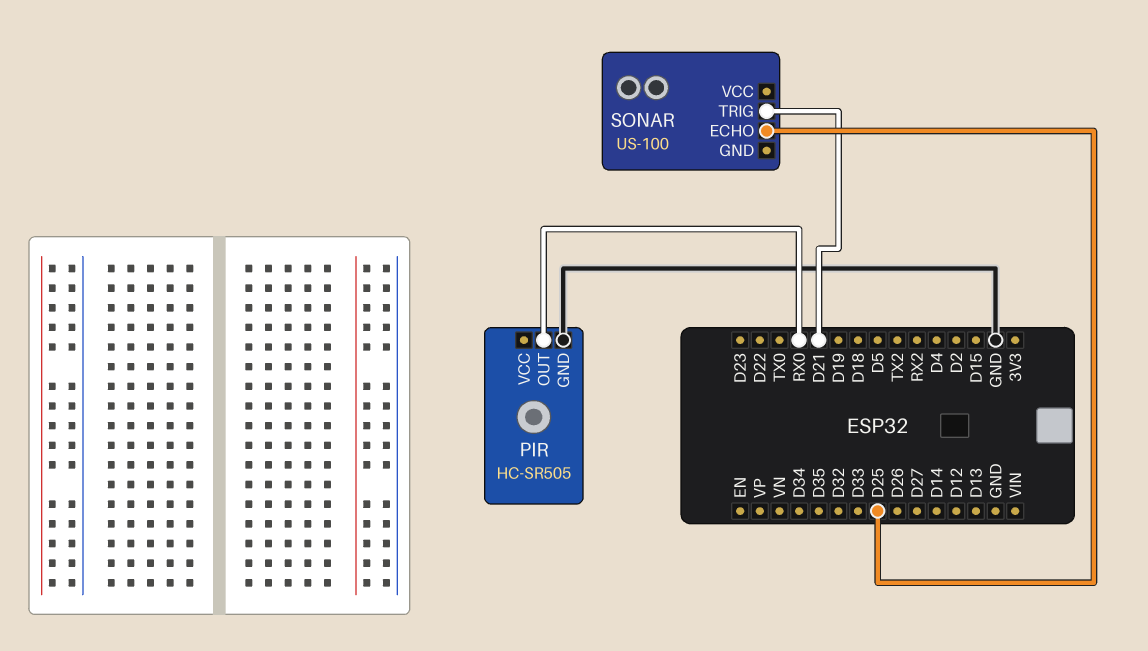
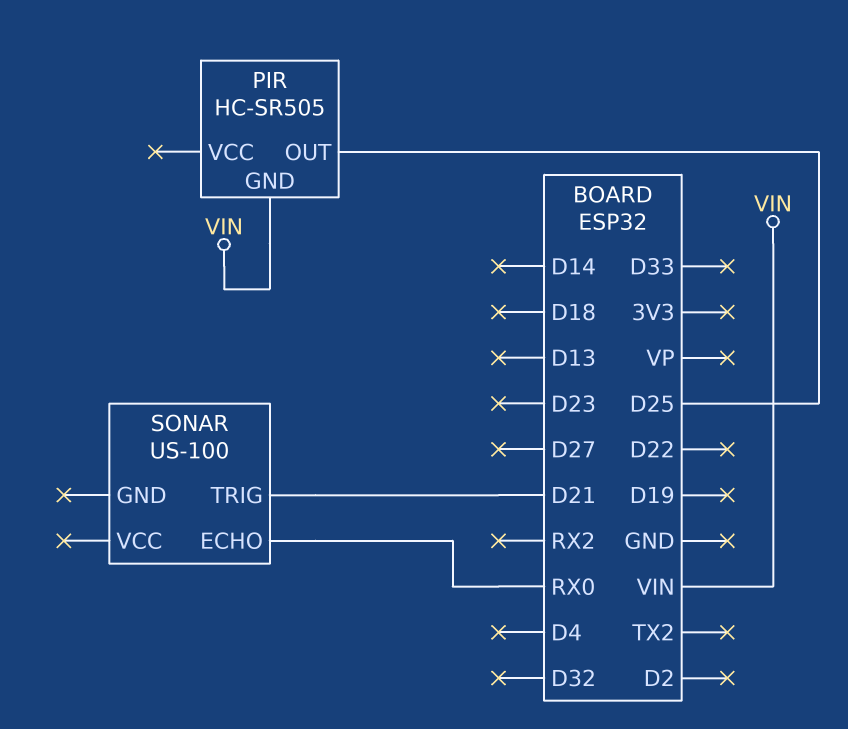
PIR pin GND: GND -> VIN
PIR pin OUT: RX0 -> D25
SONAR pin ECHO: D25 -> RX0

